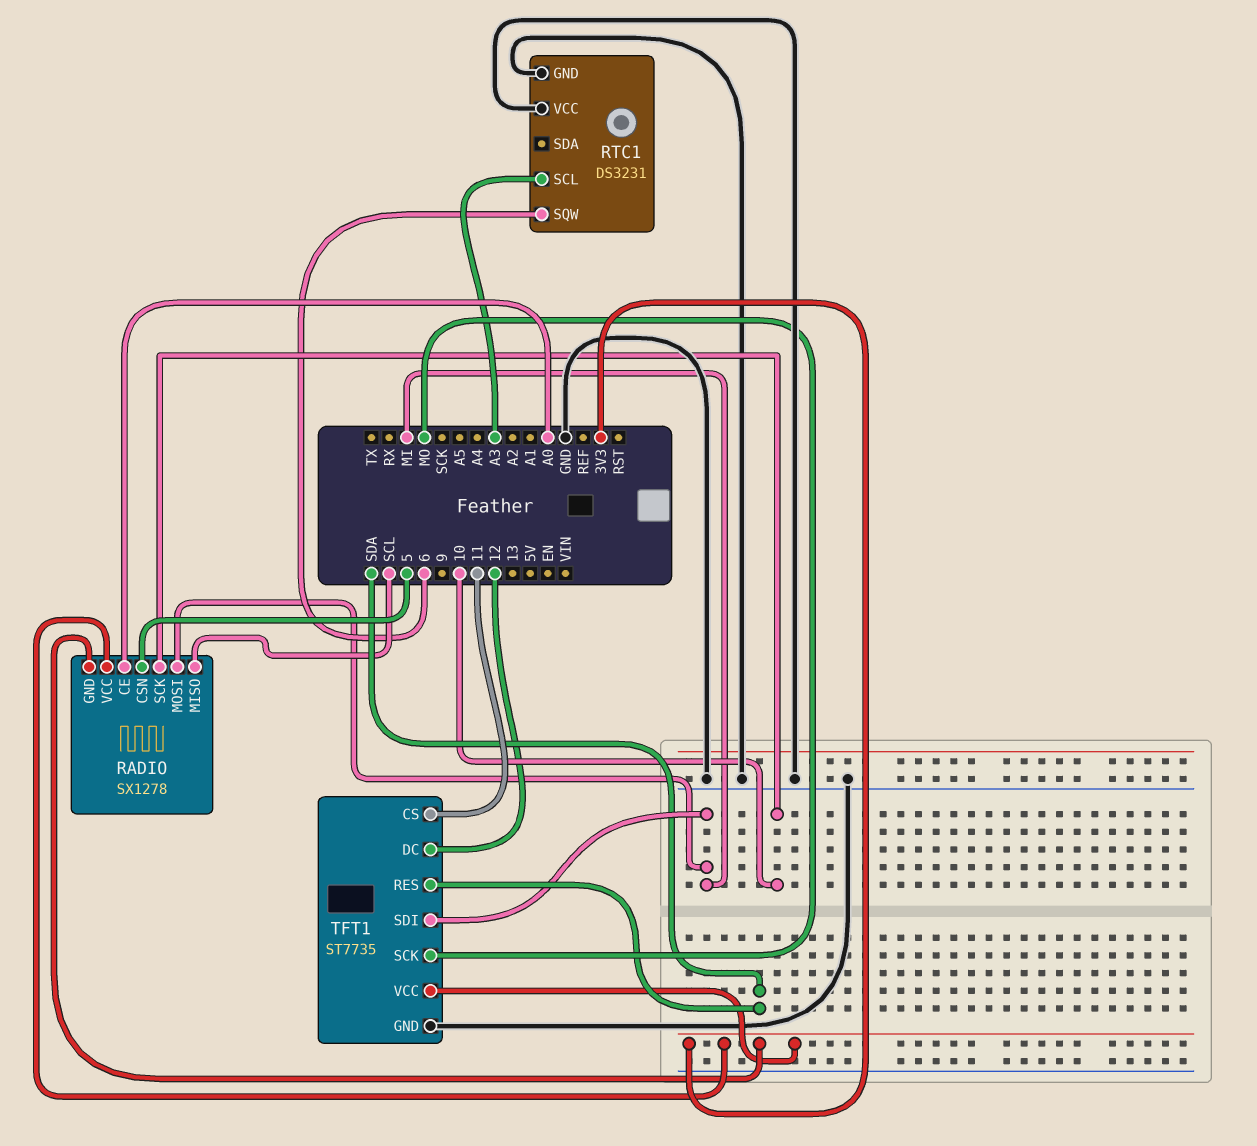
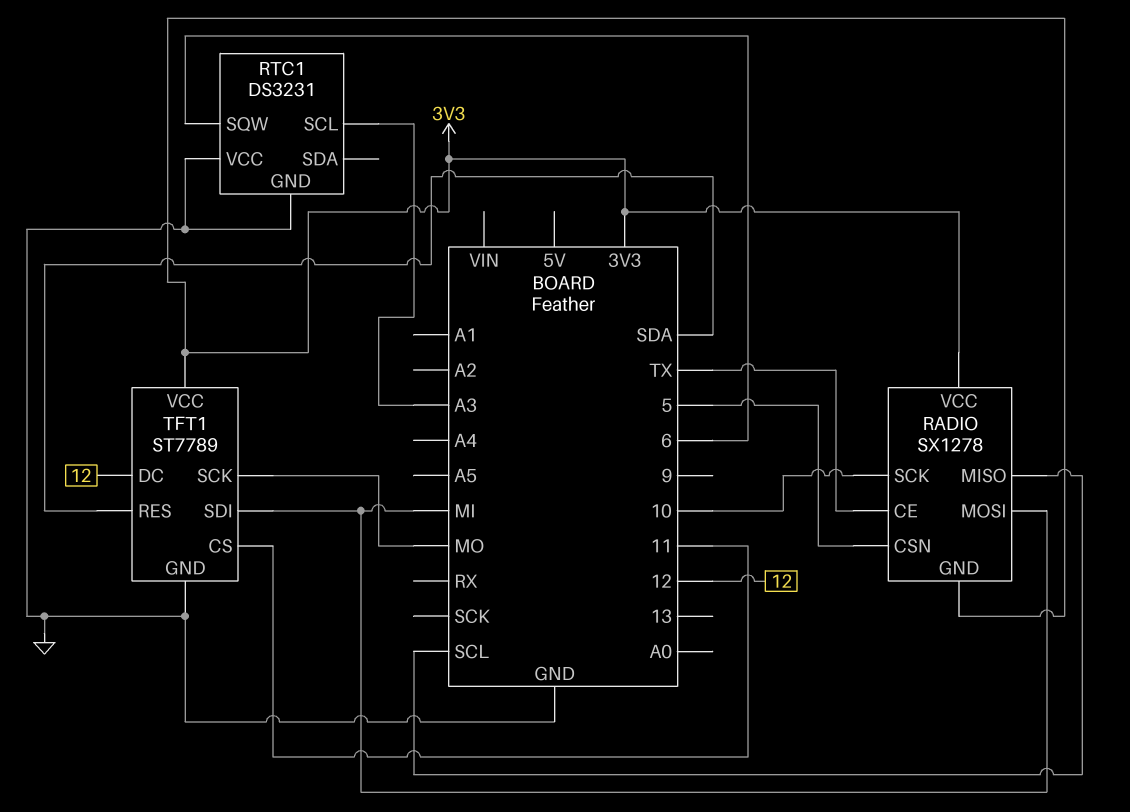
RADIO pin CE: A0 -> TX
TFT1: ST7735 -> ST7789

